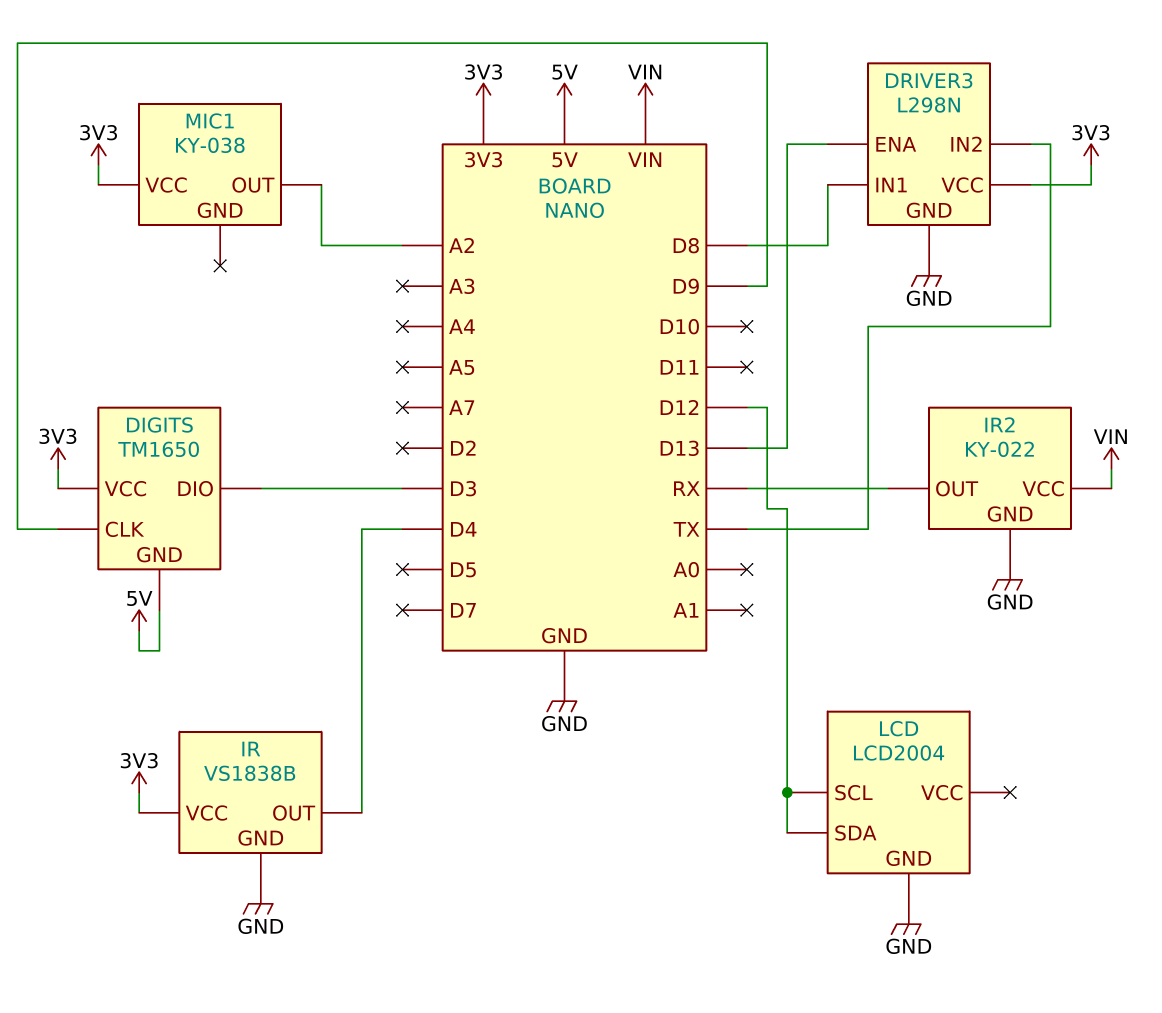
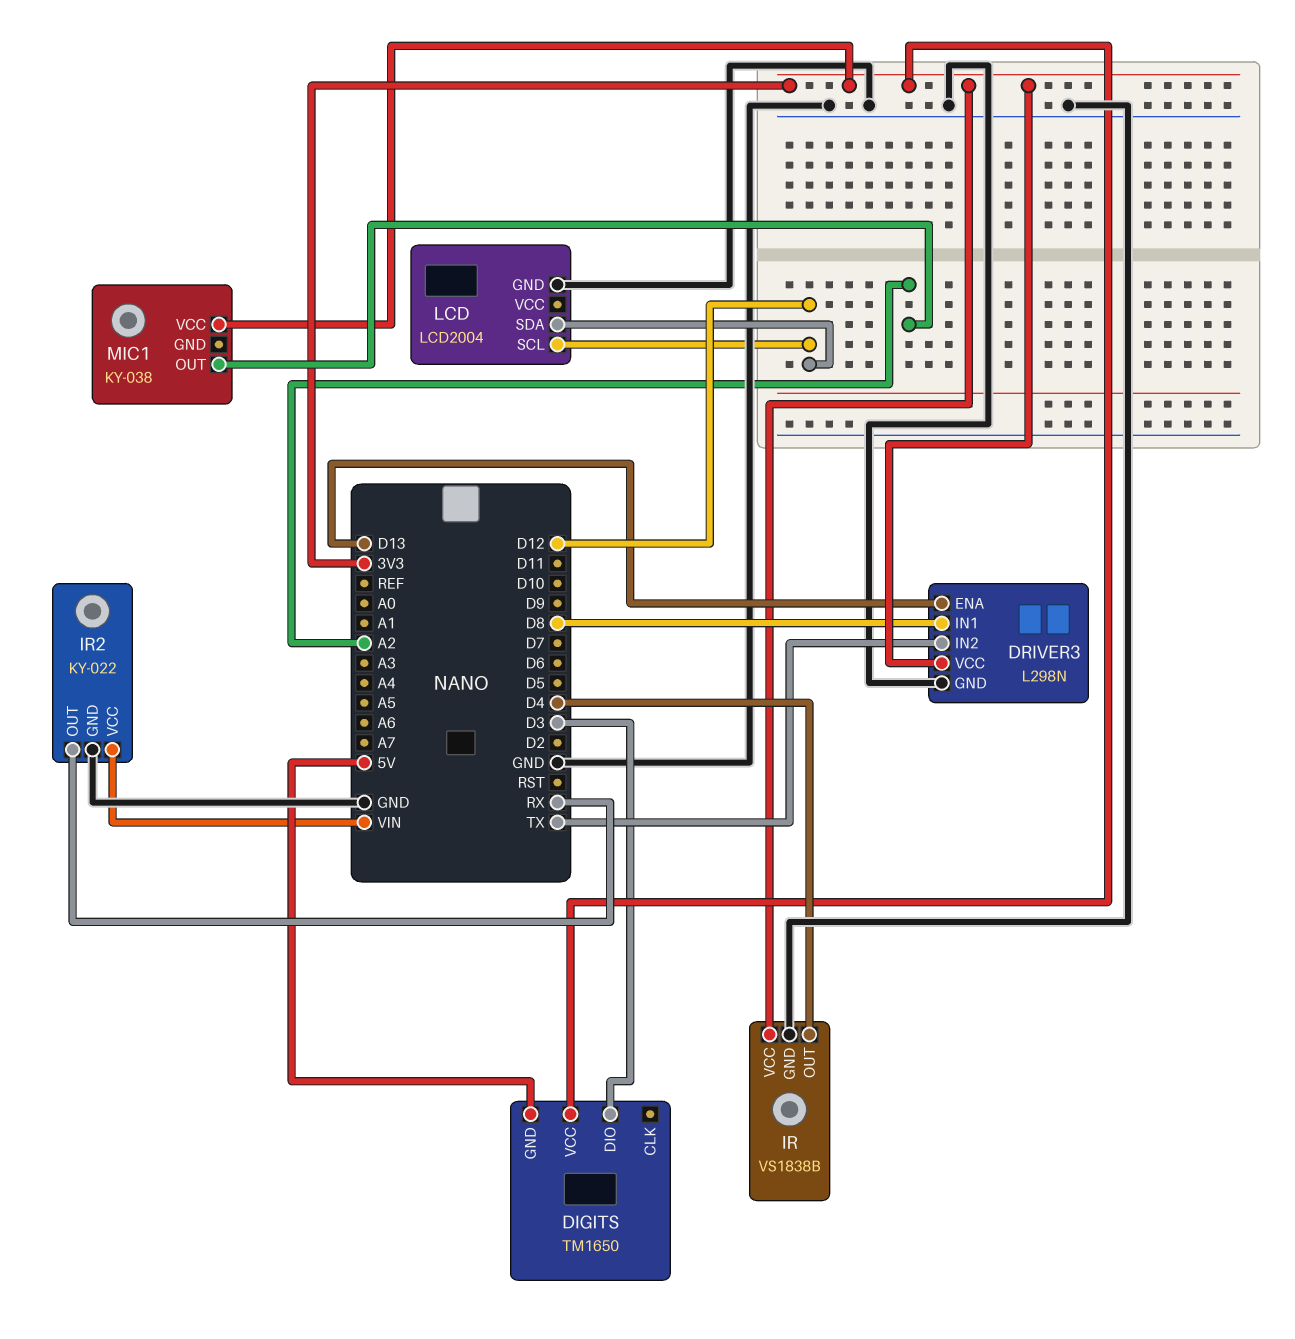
DIGITS pin CLK: D9 -> none

